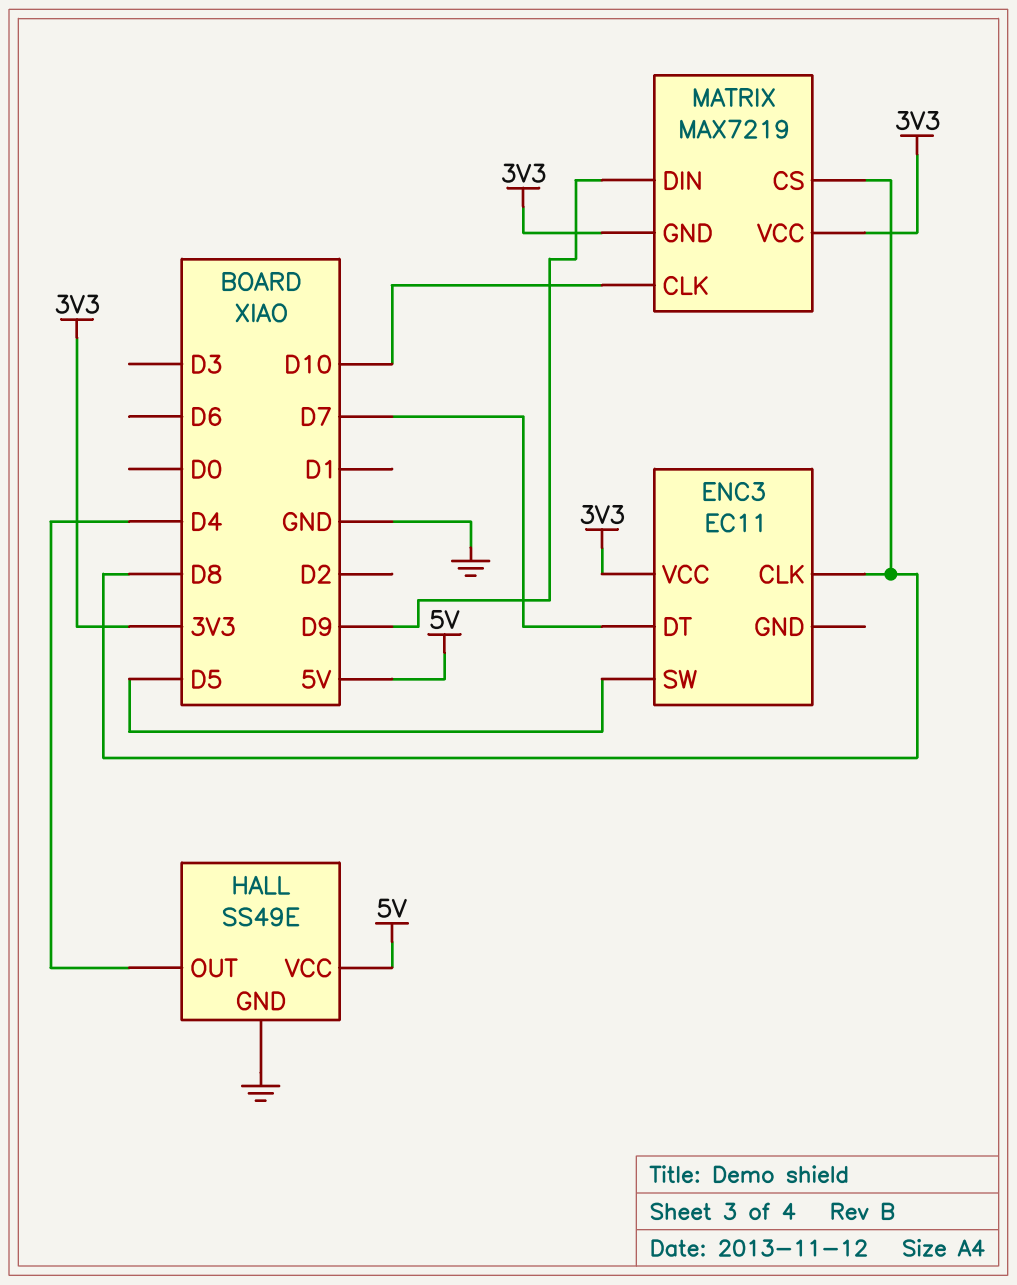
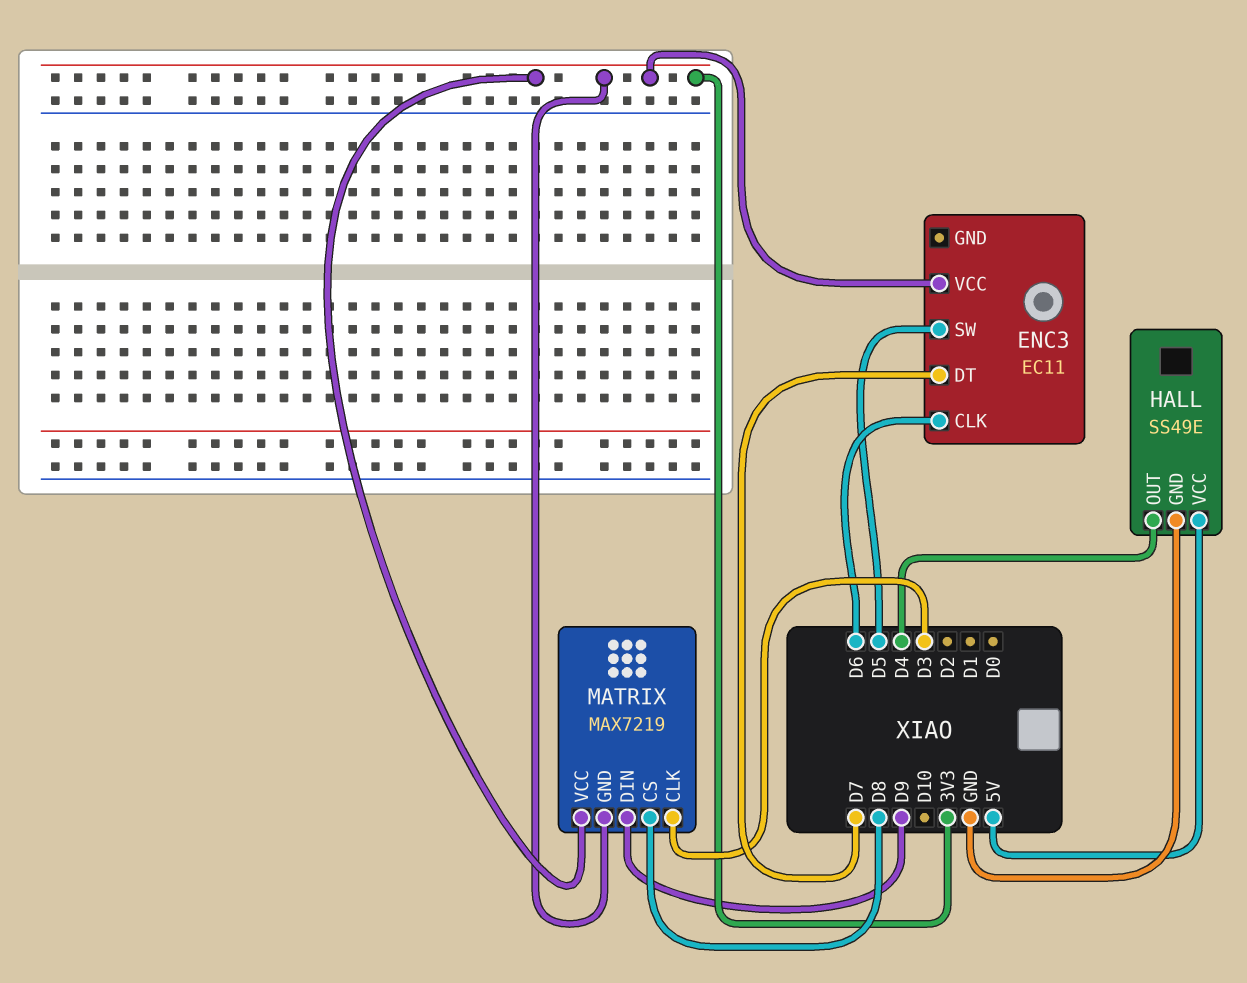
ENC3 pin CLK: D8 -> D6
MATRIX pin CLK: D10 -> D3

